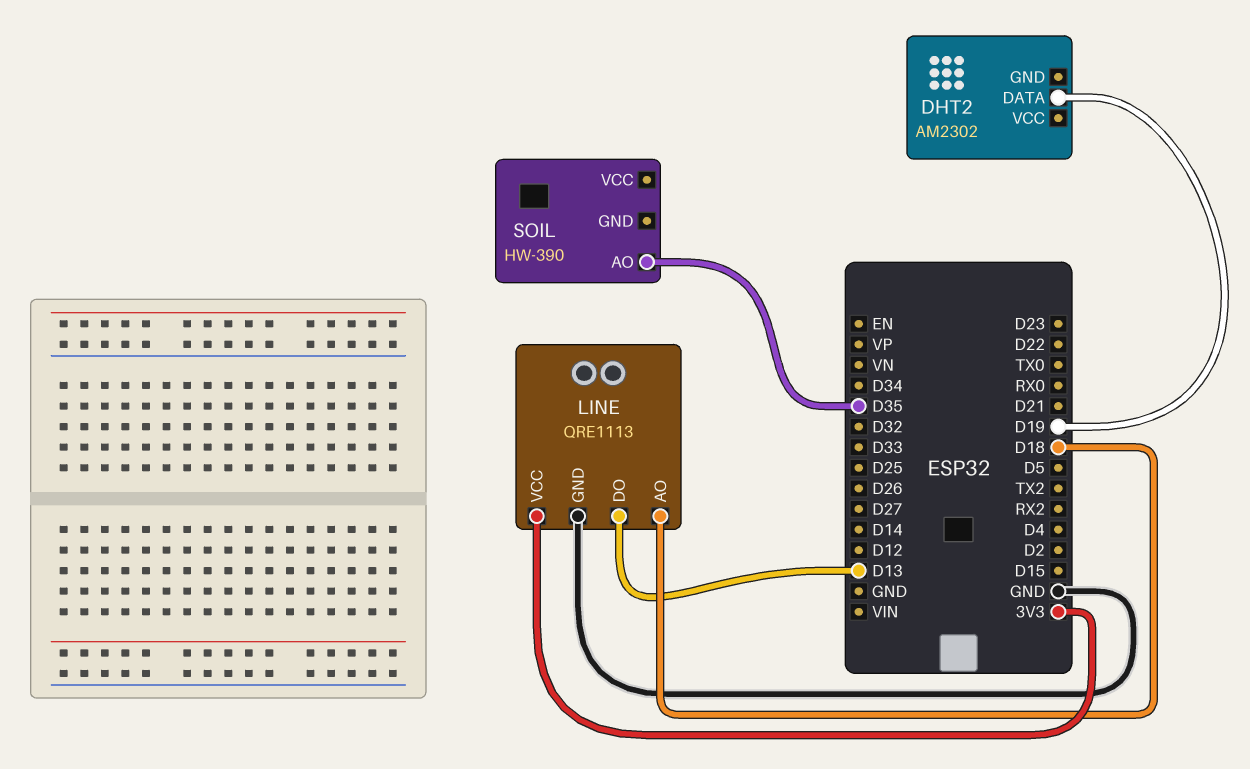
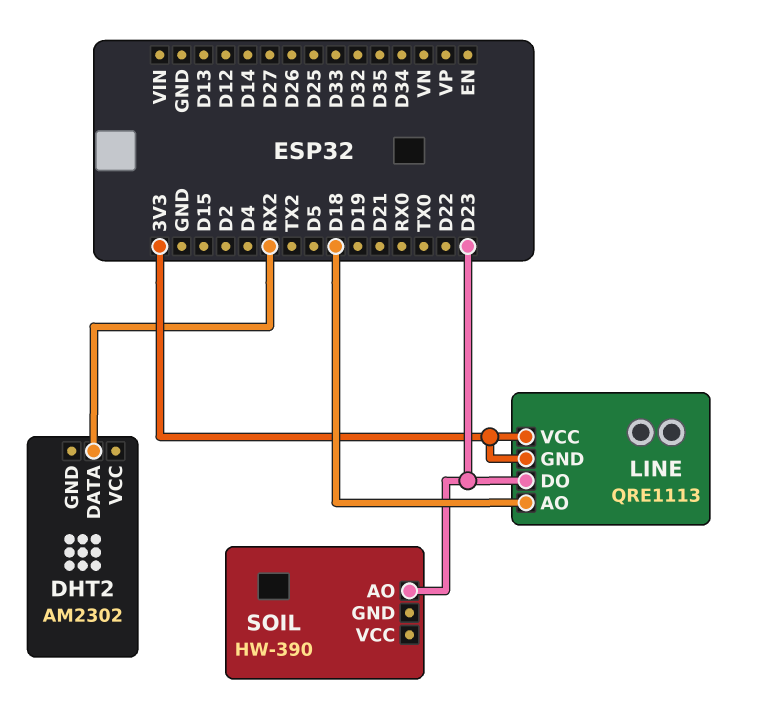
DHT2 pin DATA: D19 -> RX2
LINE pin DO: D13 -> D23
LINE pin GND: GND -> 3V3
SOIL pin AO: D35 -> D23

